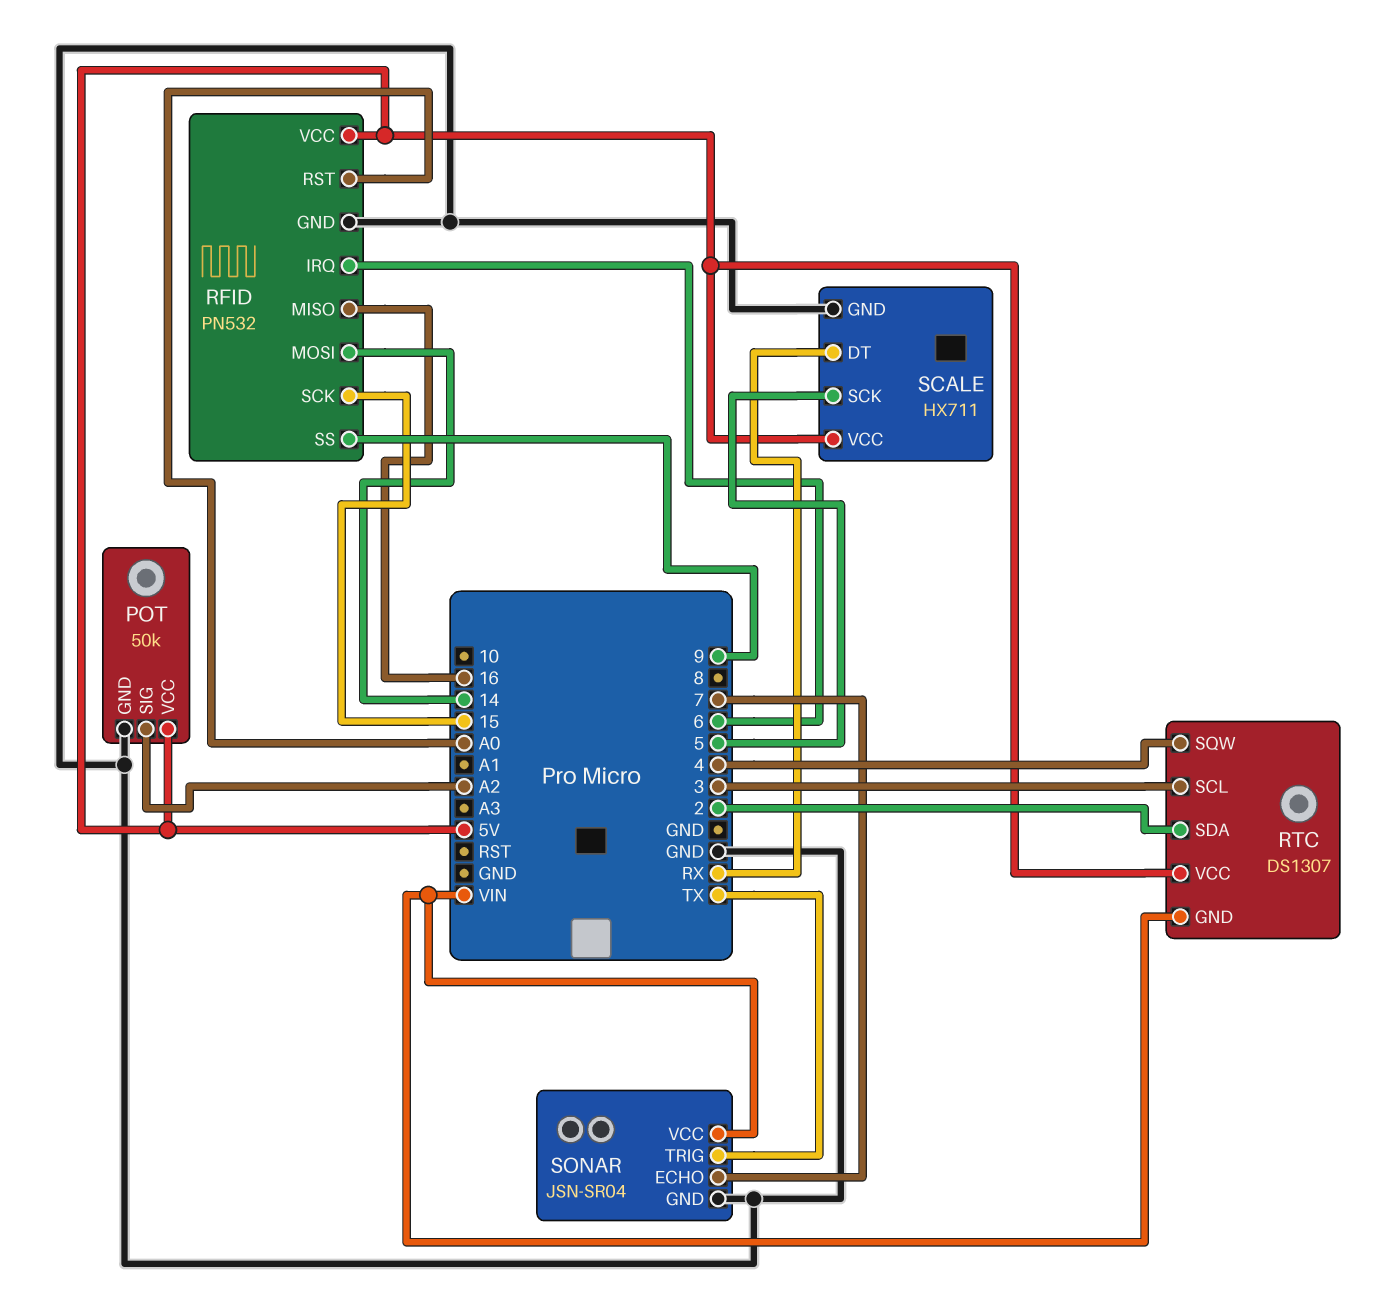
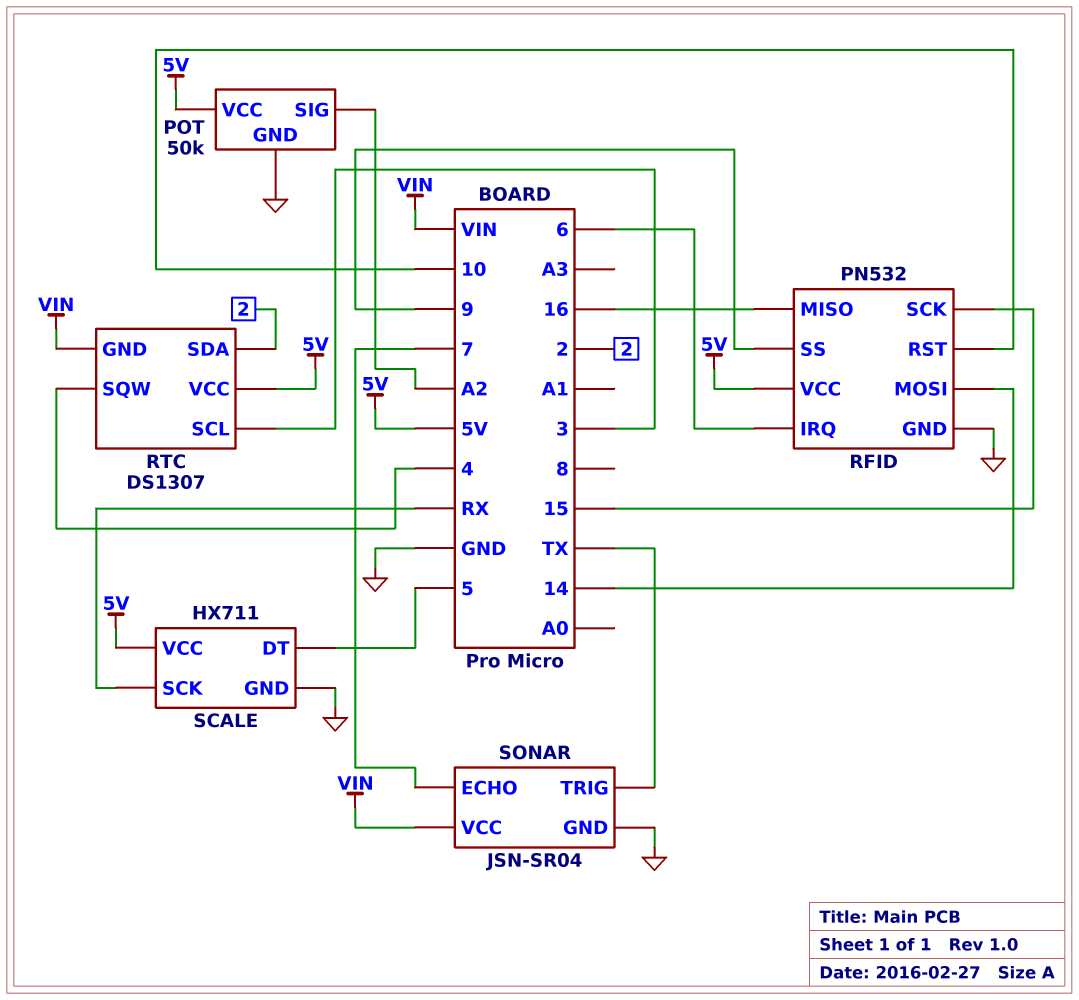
RFID pin RST: A0 -> 10
SCALE pin DT: RX -> 5
SCALE pin SCK: 5 -> RX

